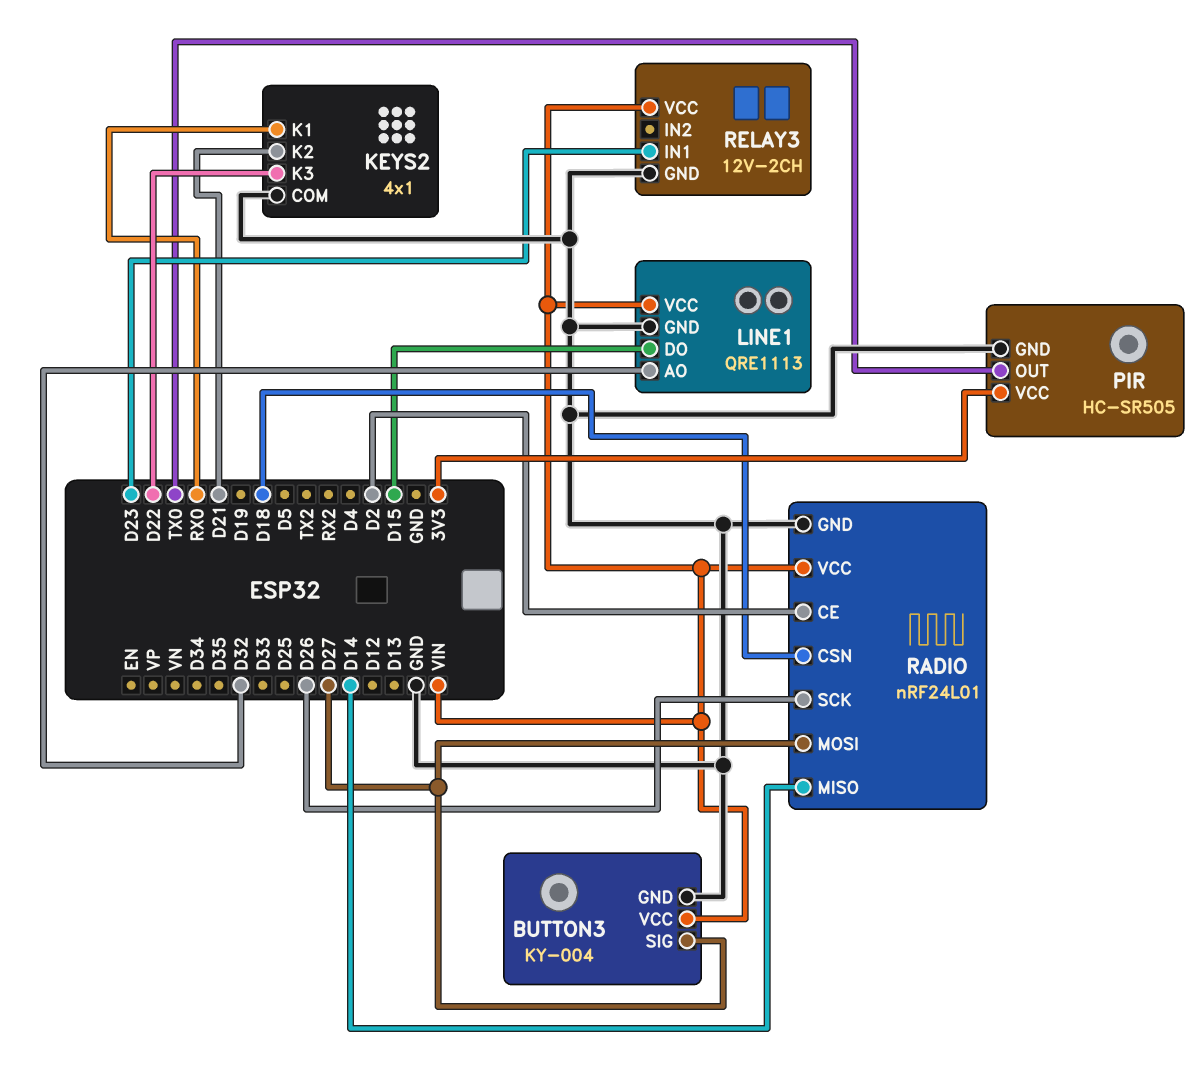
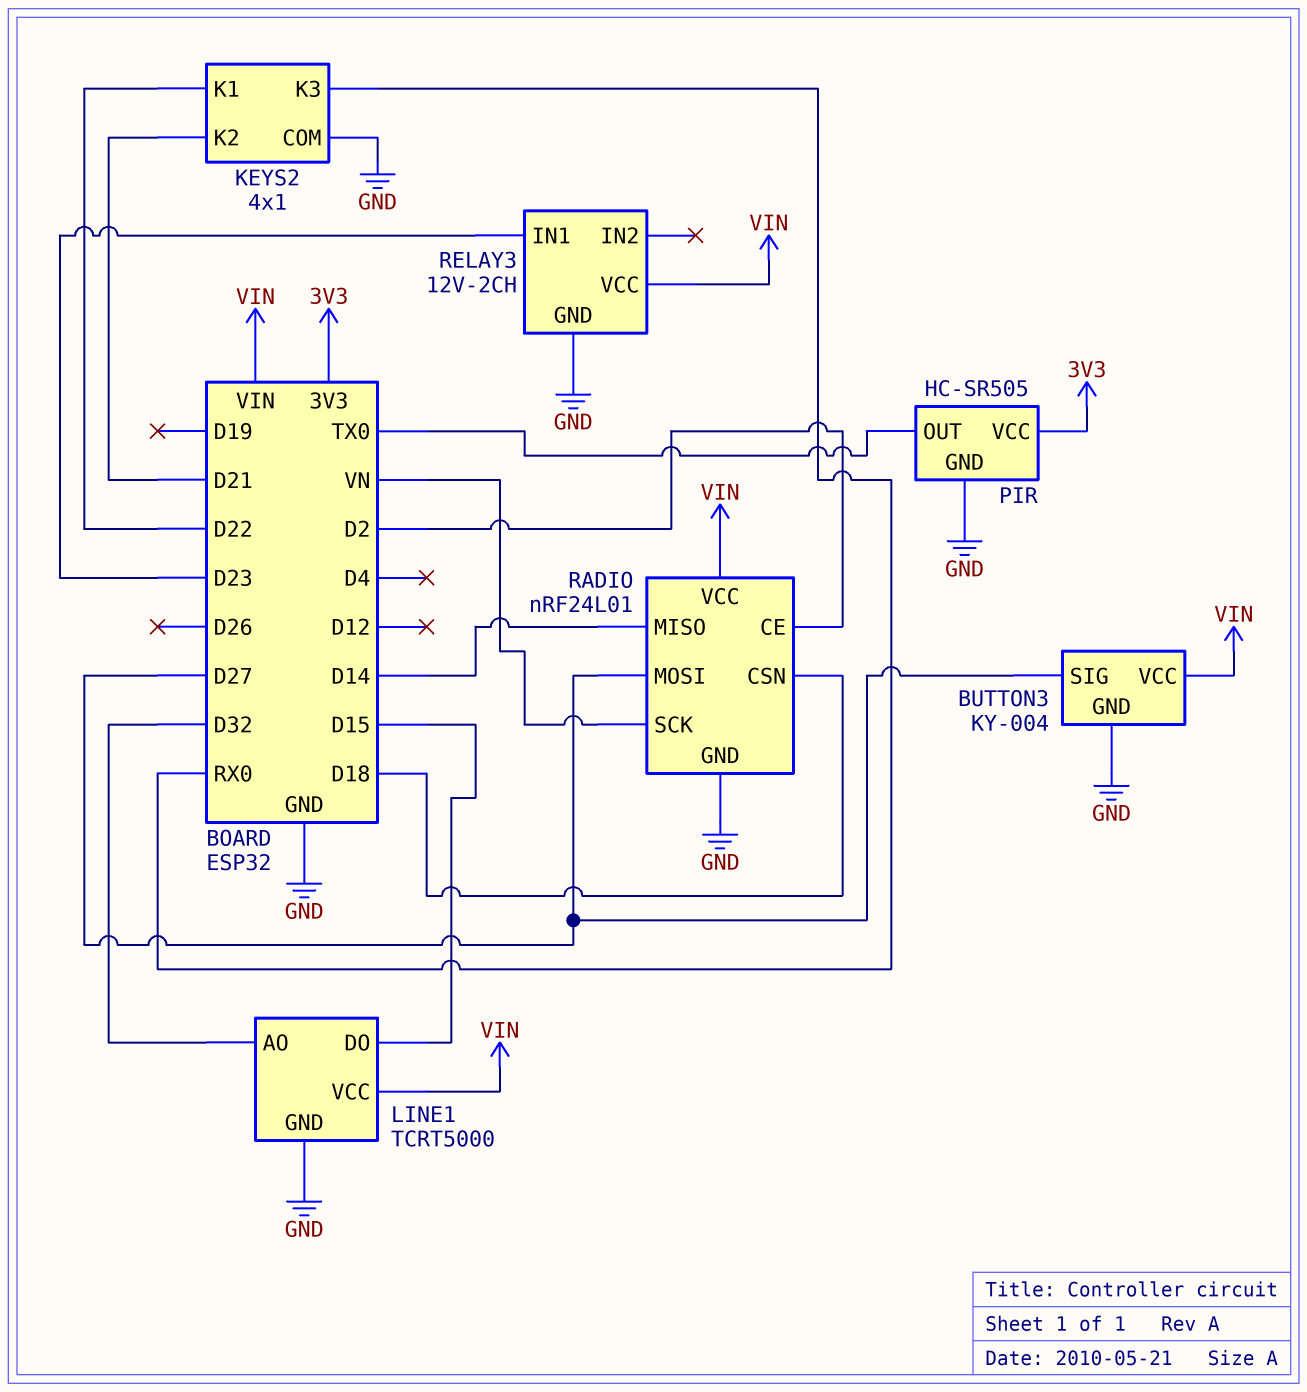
KEYS2 pin K1: RX0 -> D22
KEYS2 pin K3: D22 -> RX0
LINE1: QRE1113 -> TCRT5000
RADIO pin SCK: D26 -> VN

